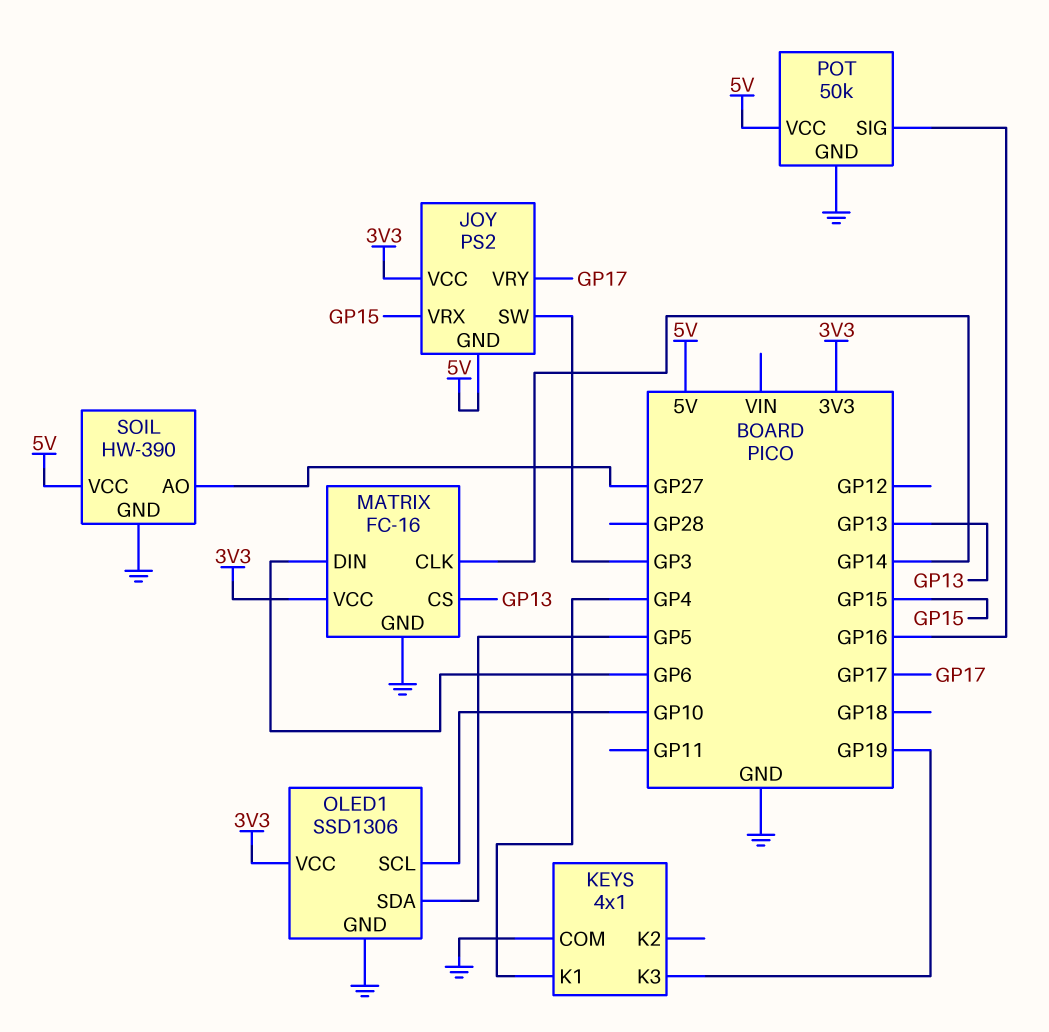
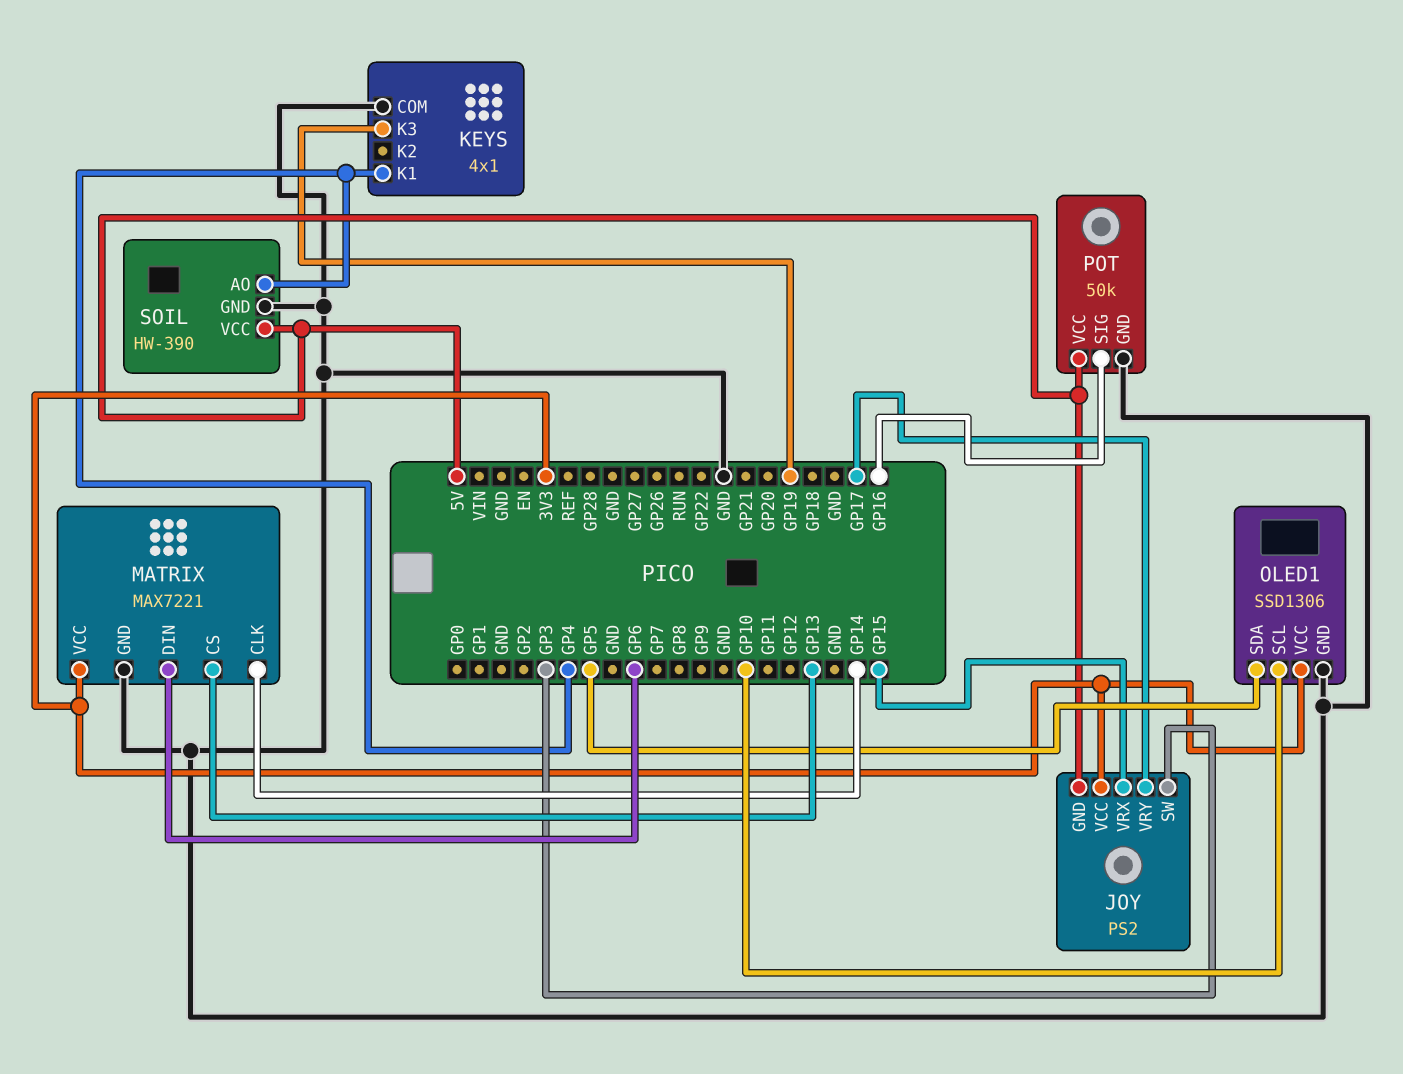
MATRIX: FC-16 -> MAX7221
SOIL pin AO: GP27 -> GP4

